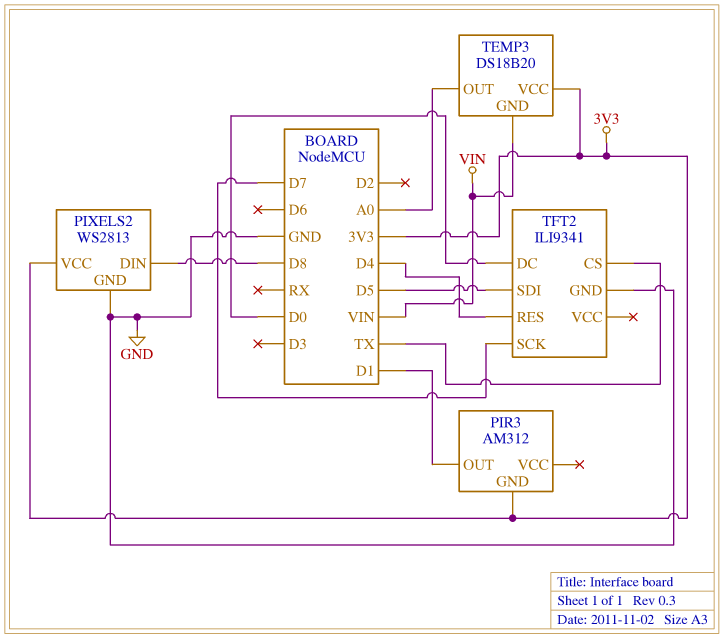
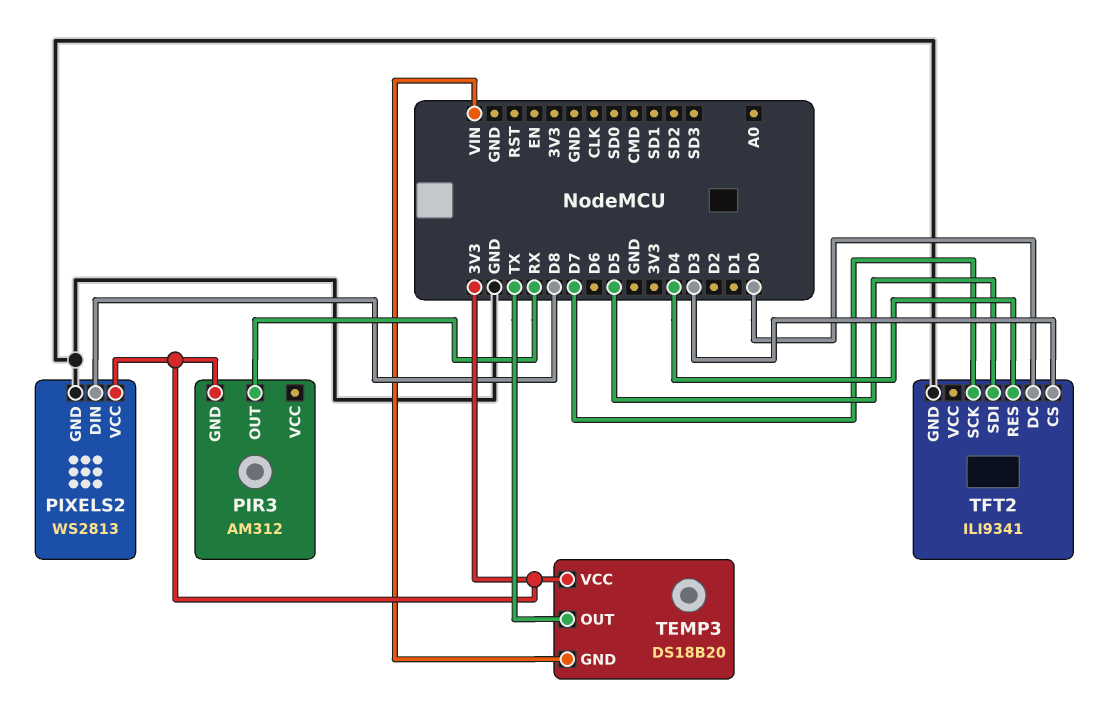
PIR3 pin OUT: D1 -> RX
TEMP3 pin OUT: A0 -> TX
TFT2 pin CS: TX -> D3

